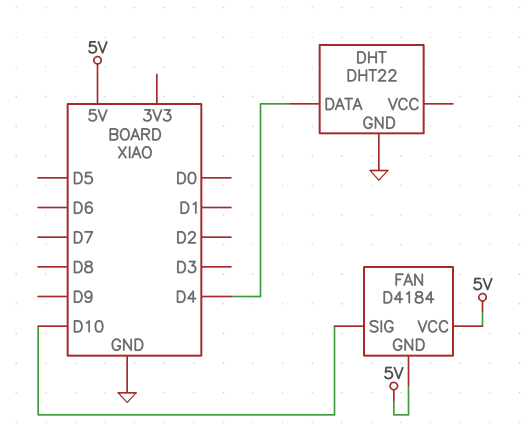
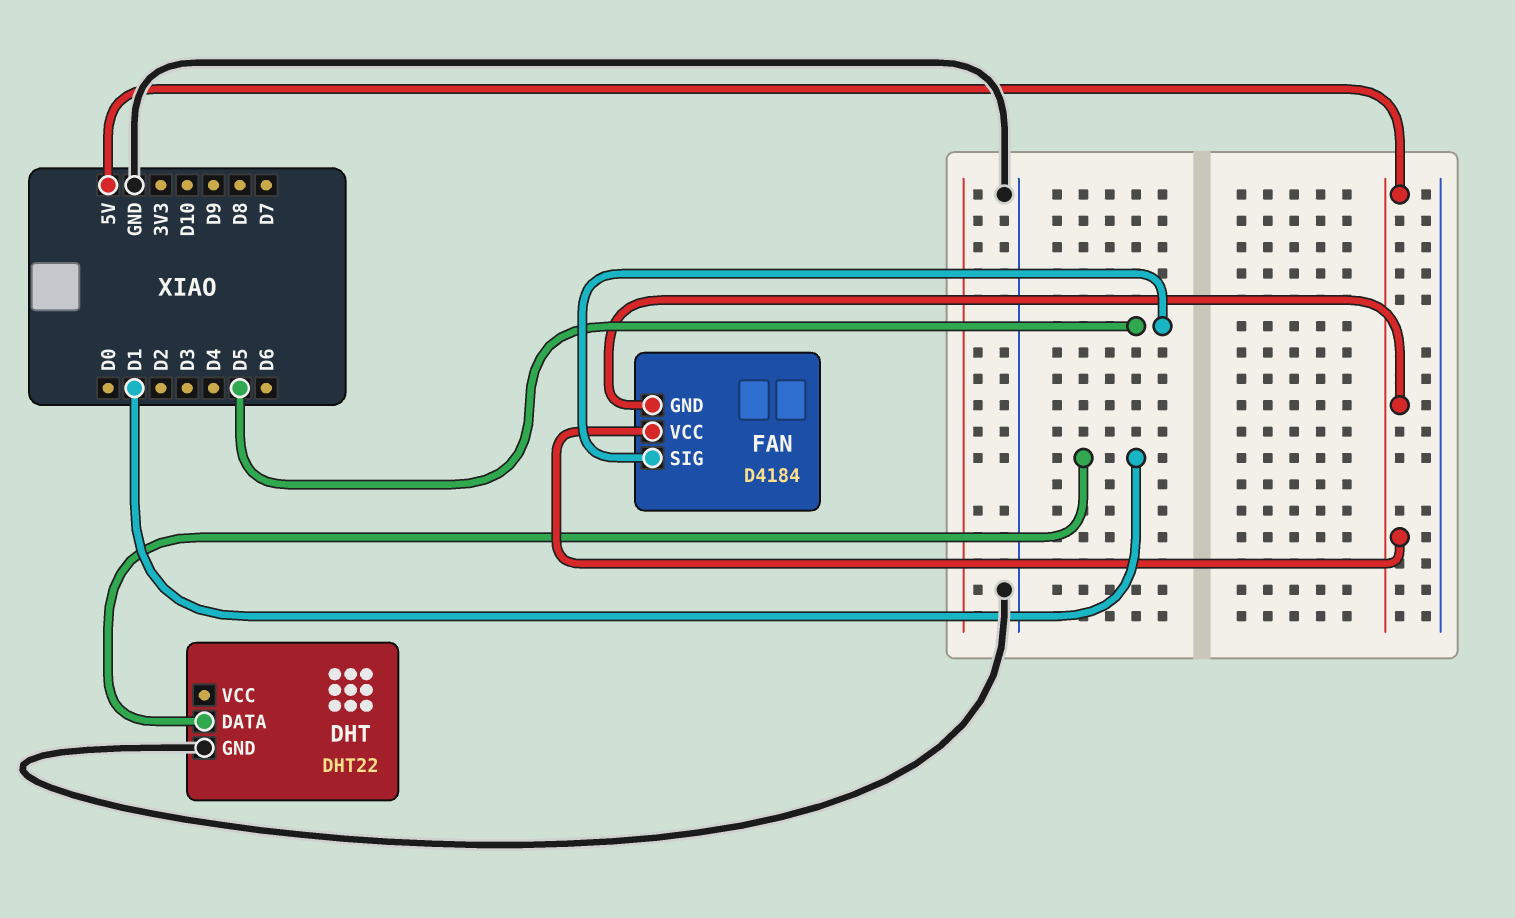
DHT pin DATA: D4 -> D1
FAN pin SIG: D10 -> D5

